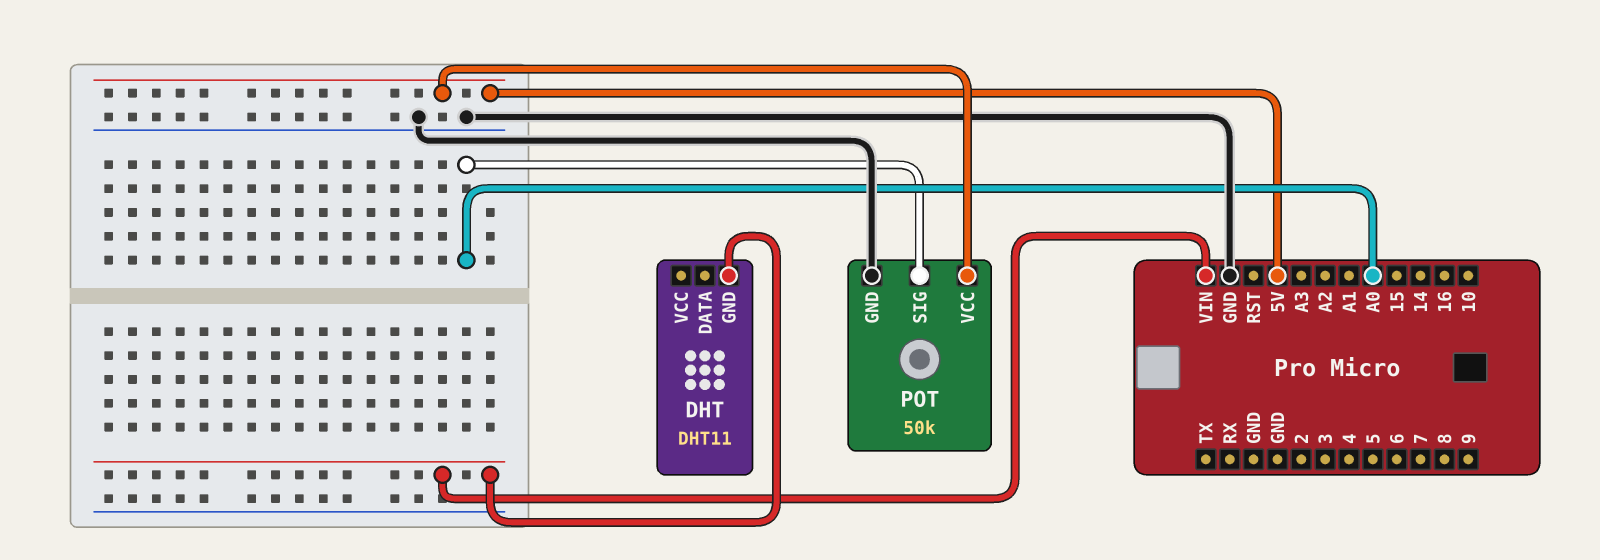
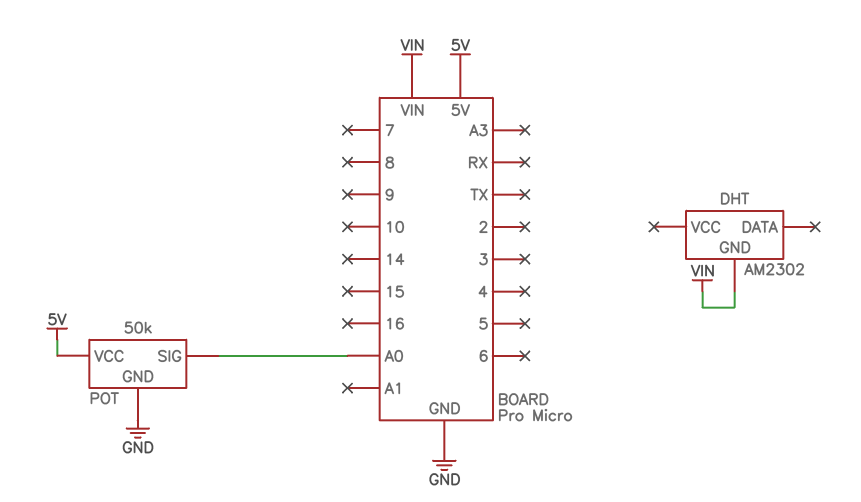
DHT: DHT11 -> AM2302

